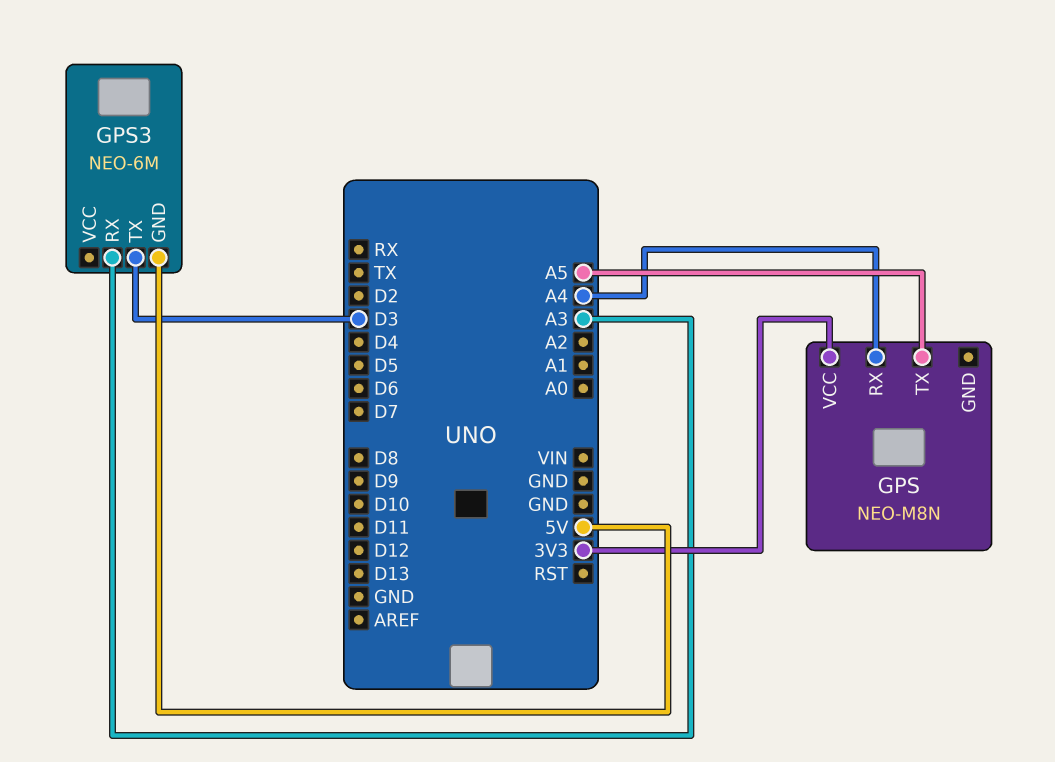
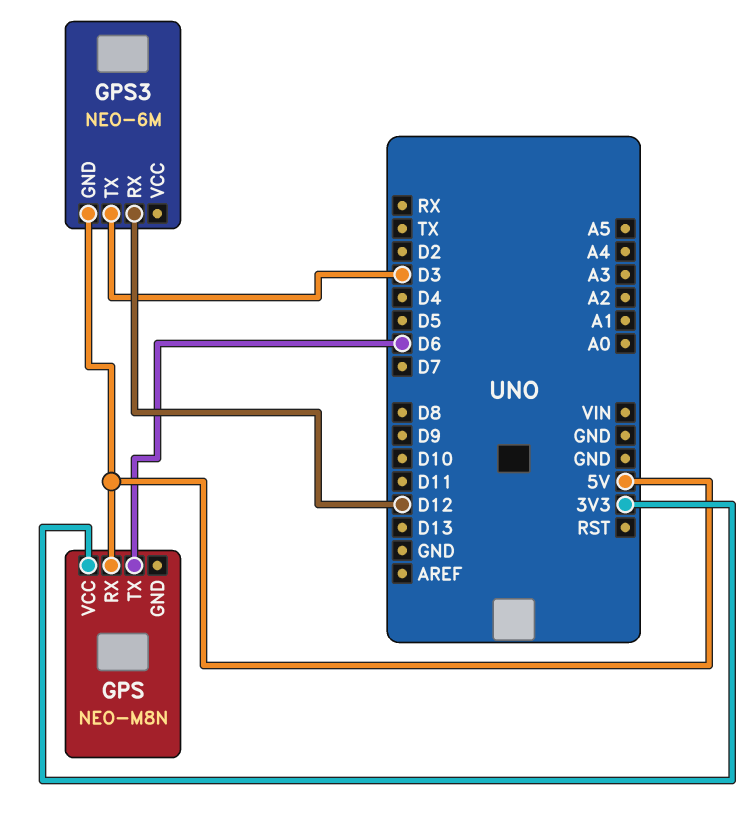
GPS pin RX: A4 -> 5V
GPS pin TX: A5 -> D6
GPS3 pin RX: A3 -> D12

